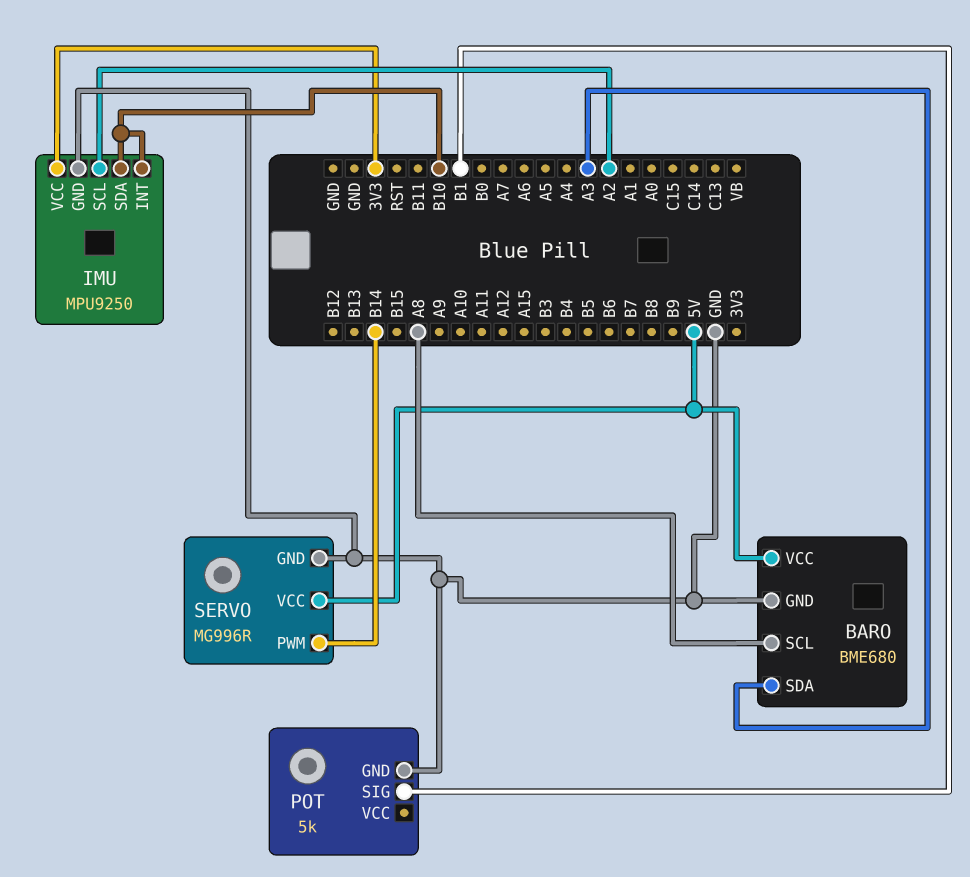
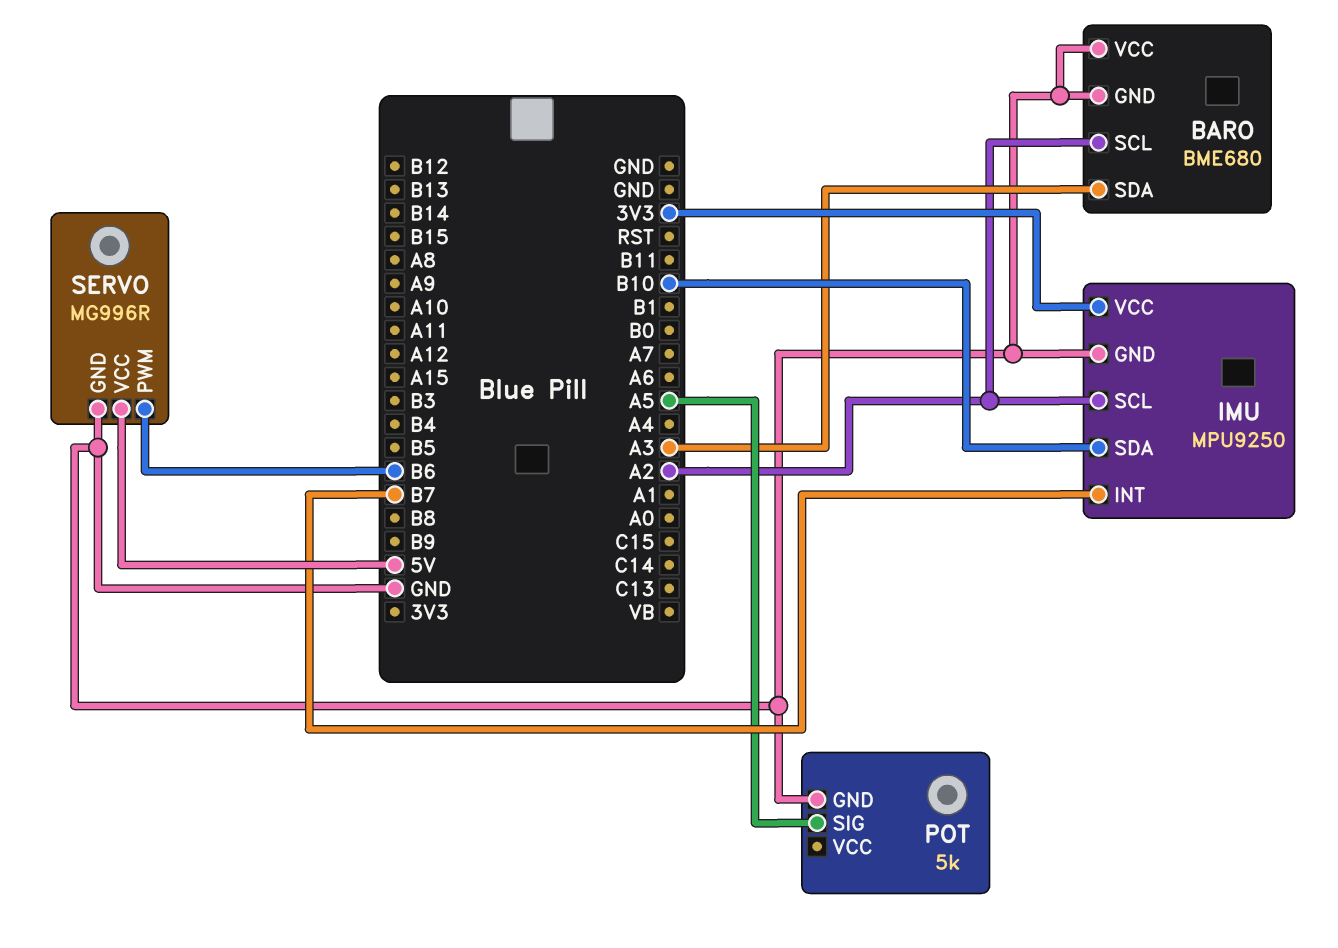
BARO pin SCL: A8 -> A2
BARO pin VCC: 5V -> GND
IMU pin INT: B10 -> B7
POT pin SIG: B1 -> A5
SERVO pin PWM: B14 -> B6

